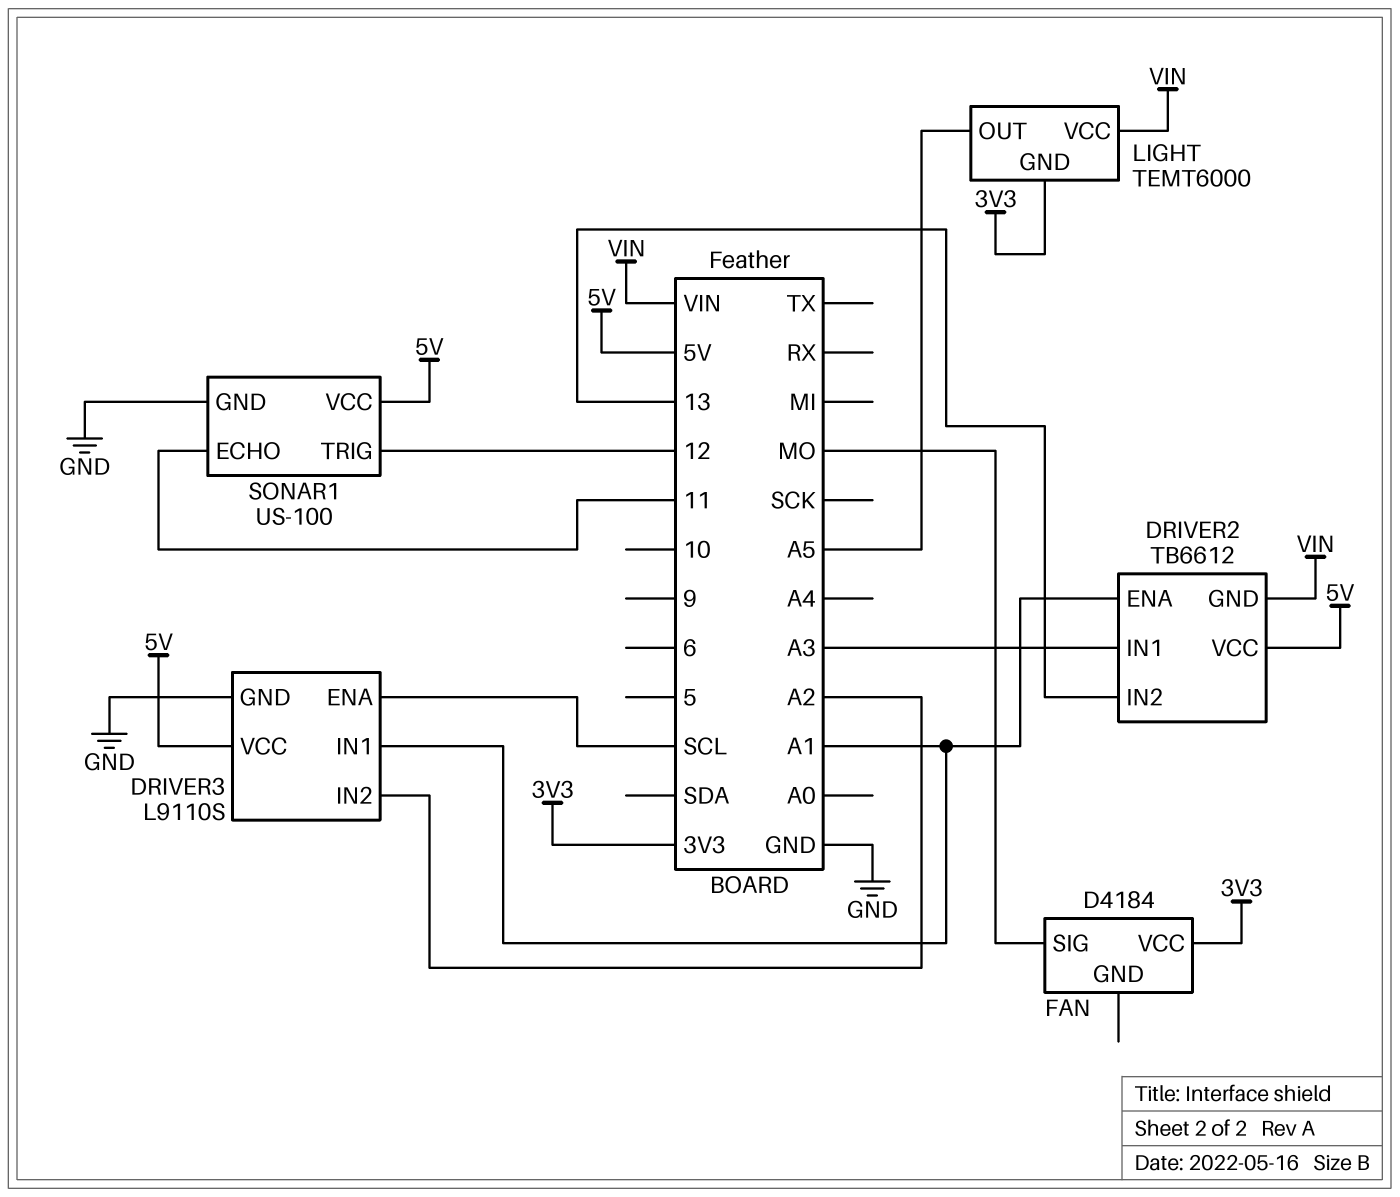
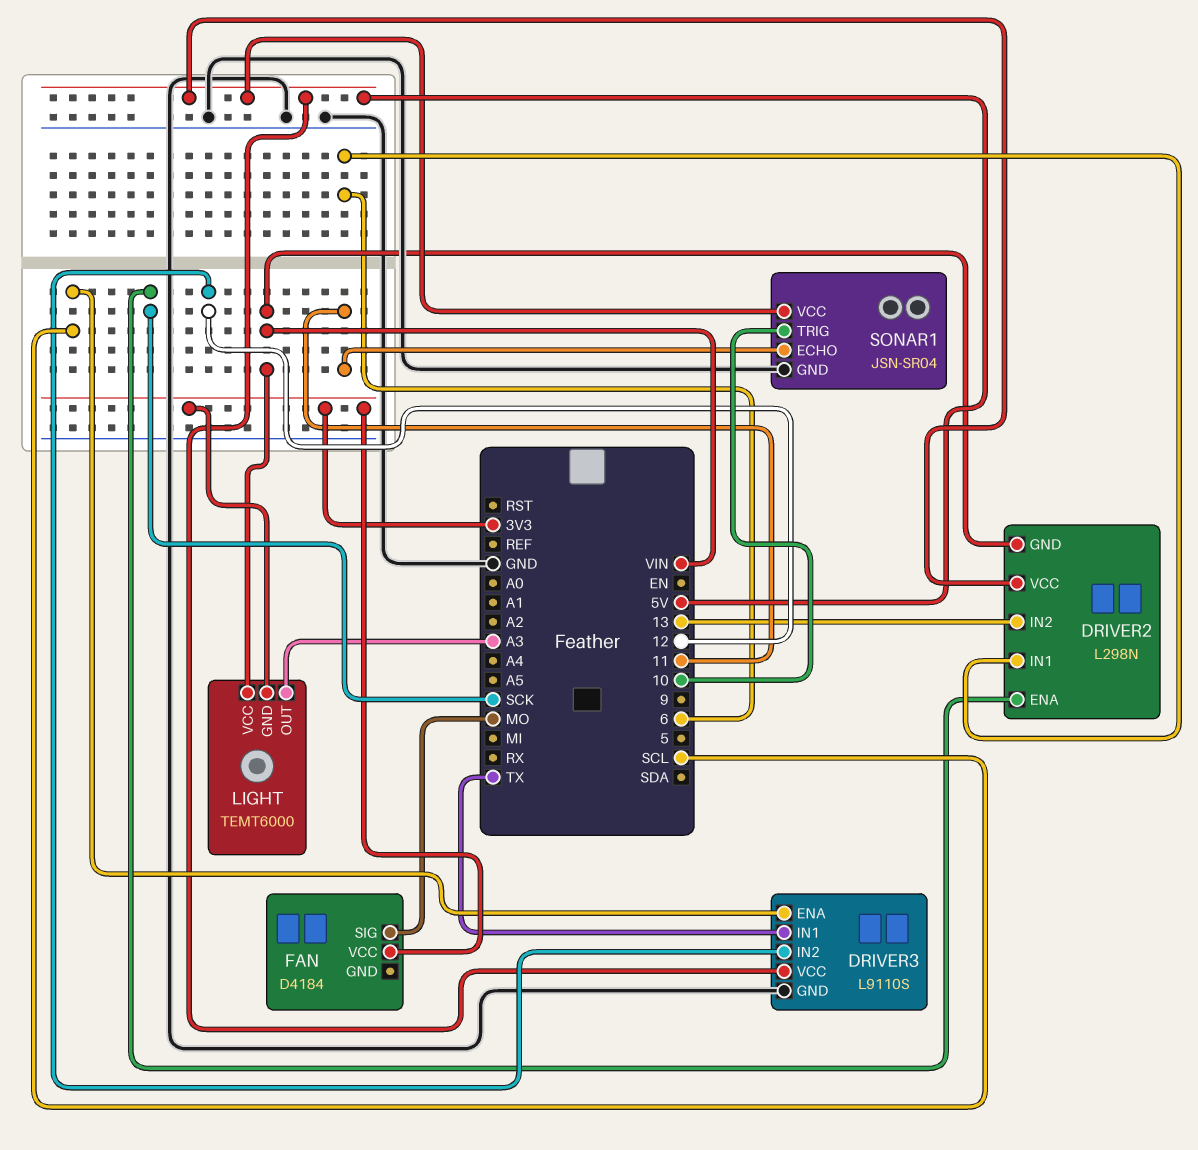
DRIVER2: TB6612 -> L298N
DRIVER2 pin ENA: A1 -> SCK
DRIVER2 pin IN1: A3 -> 6
DRIVER3 pin IN1: A1 -> TX
DRIVER3 pin IN2: A2 -> 12
LIGHT pin OUT: A5 -> A3
SONAR1: US-100 -> JSN-SR04
SONAR1 pin TRIG: 12 -> 10

